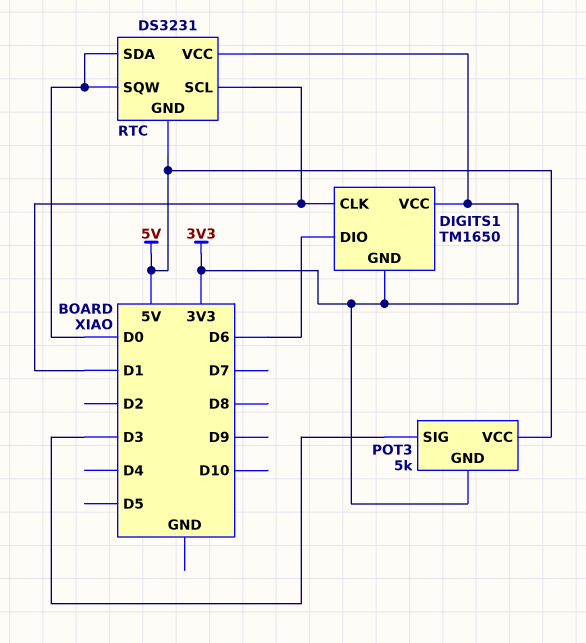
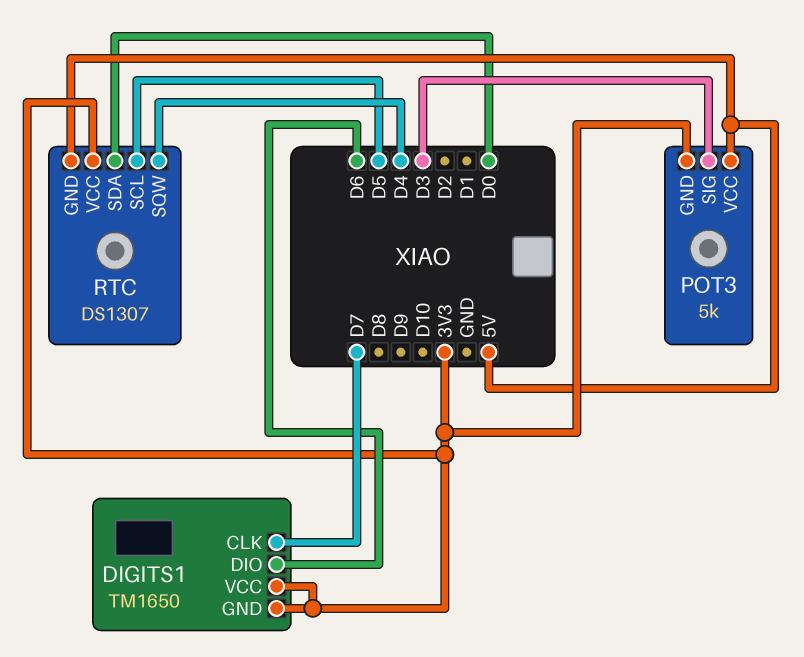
DIGITS1 pin CLK: D1 -> D7
RTC: DS3231 -> DS1307
RTC pin SCL: D1 -> D5
RTC pin SQW: D0 -> D4

